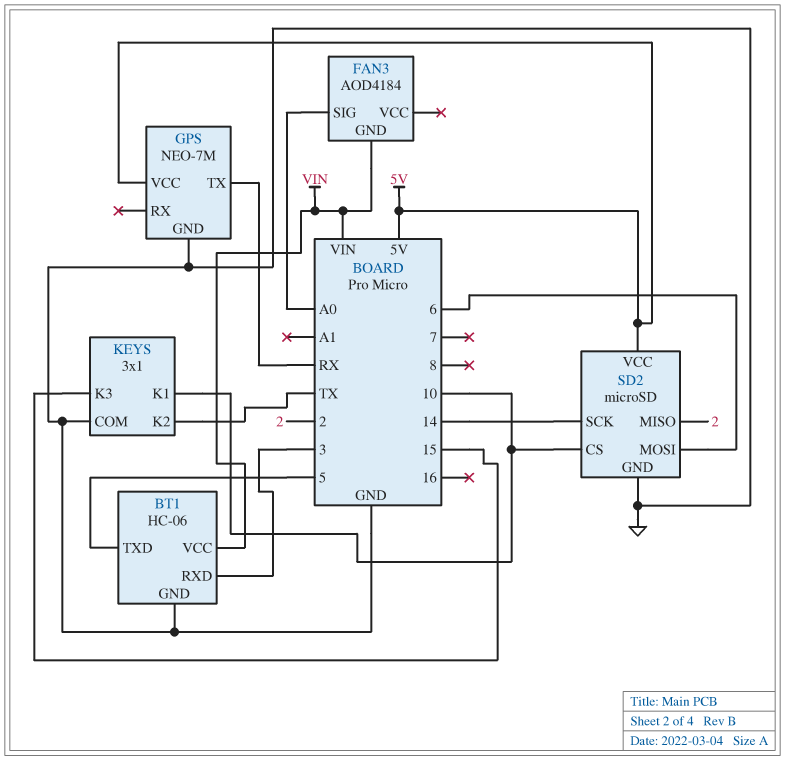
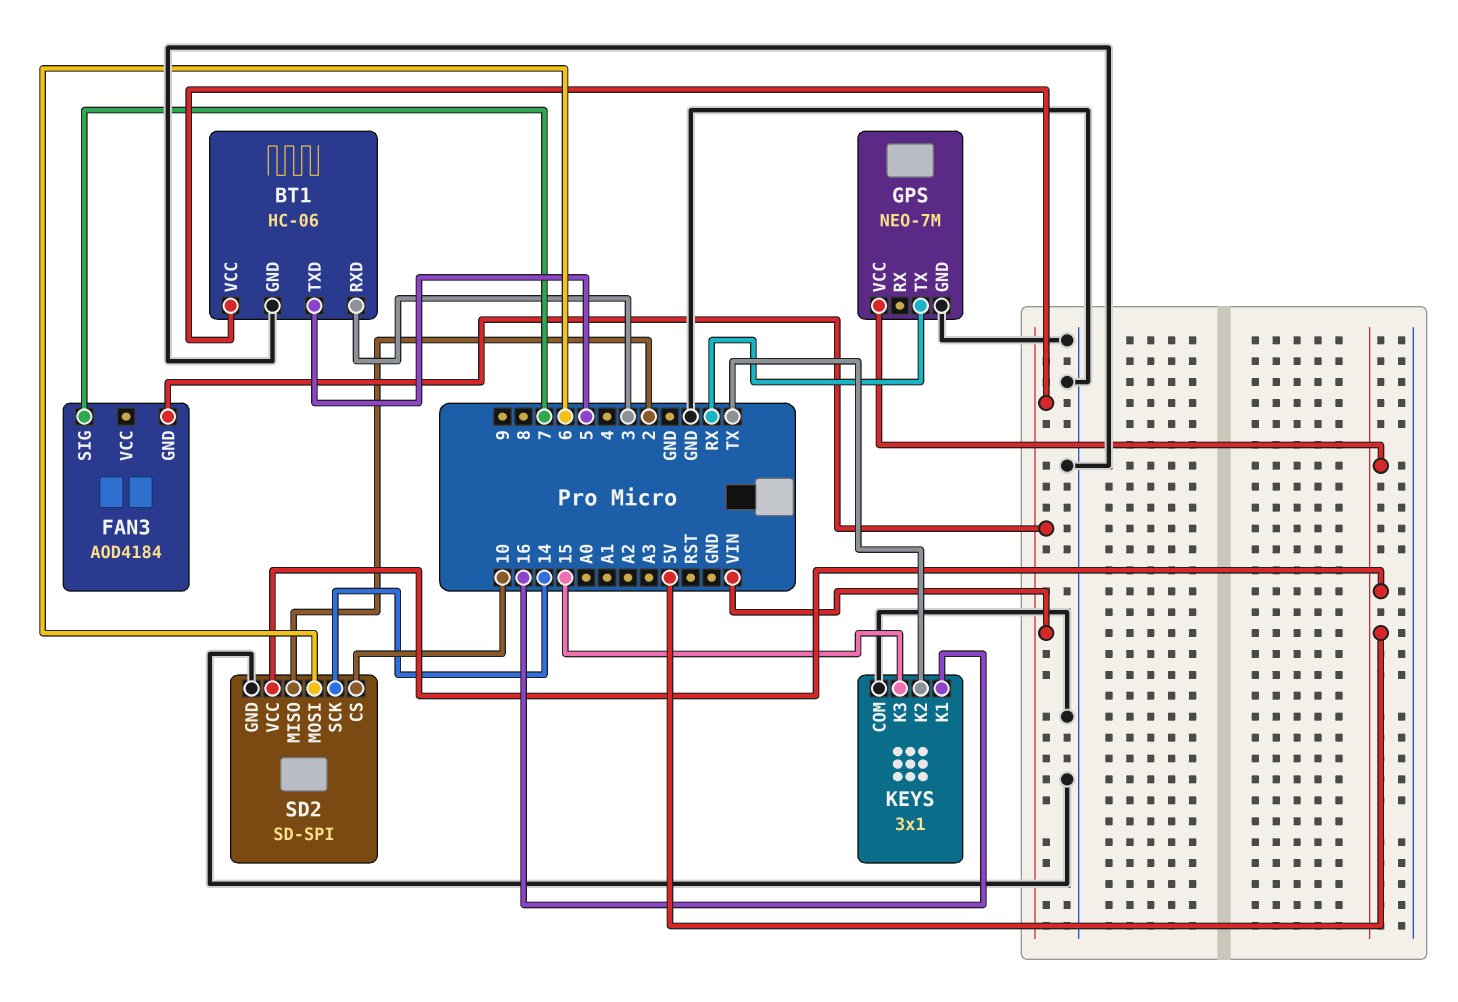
FAN3 pin SIG: A0 -> 7
KEYS pin K1: 10 -> 16
SD2: microSD -> SD-SPI

